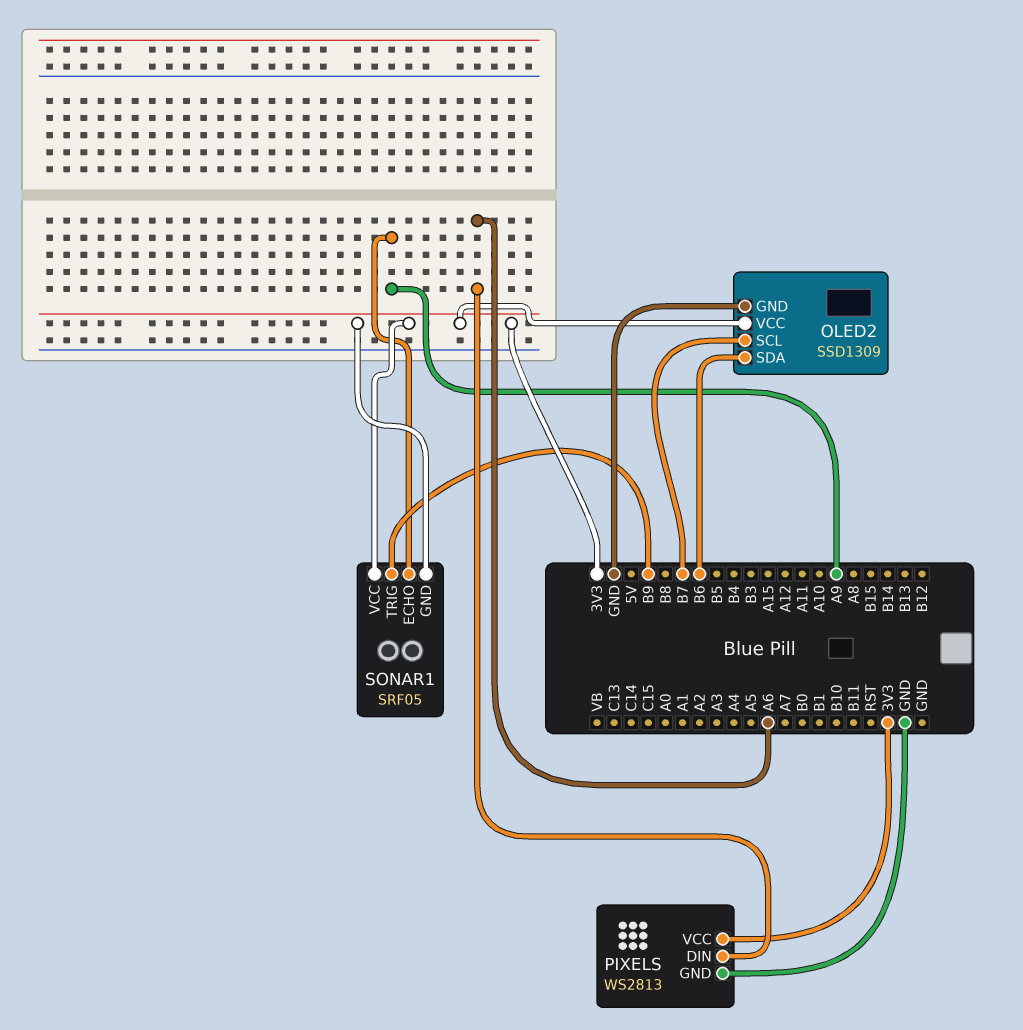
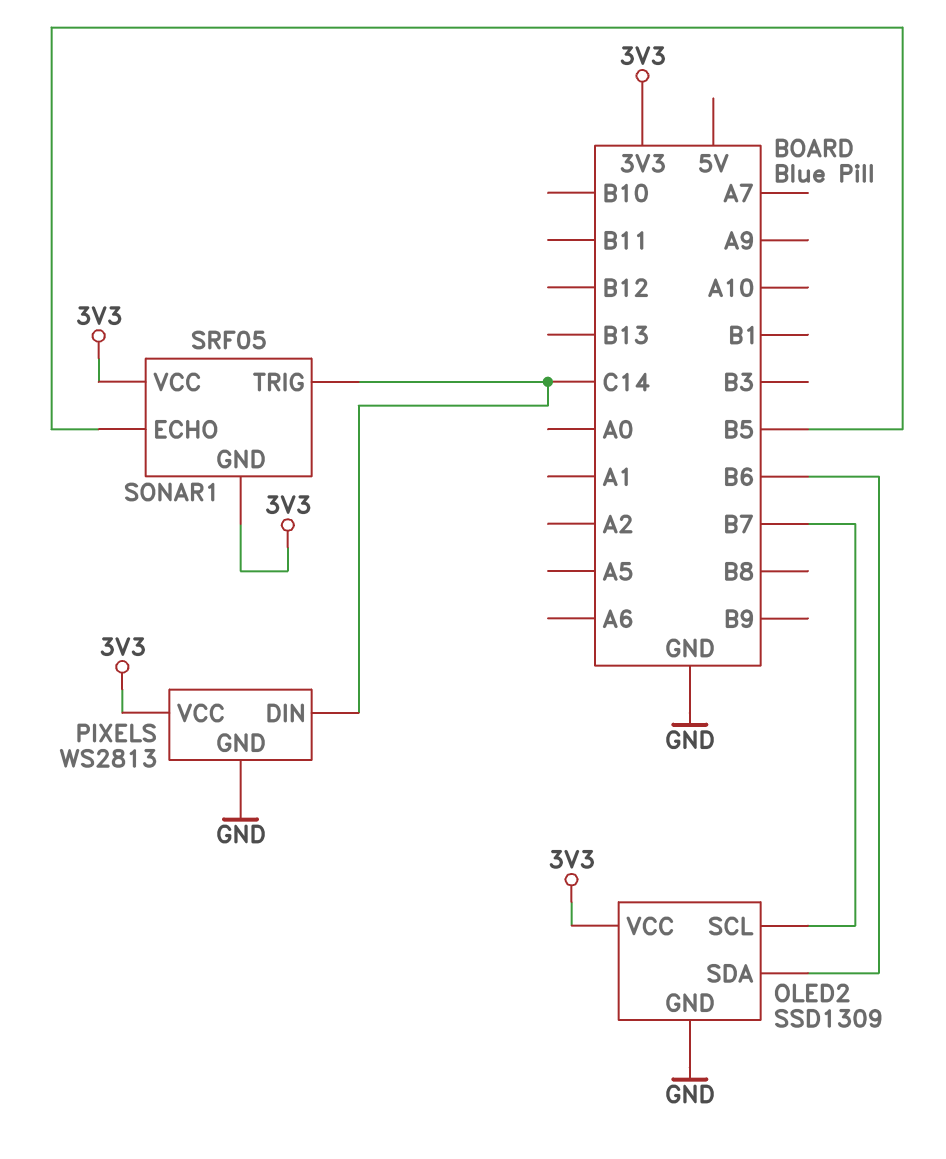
PIXELS pin DIN: A6 -> C14
SONAR1 pin ECHO: A9 -> B5
SONAR1 pin TRIG: B9 -> C14

